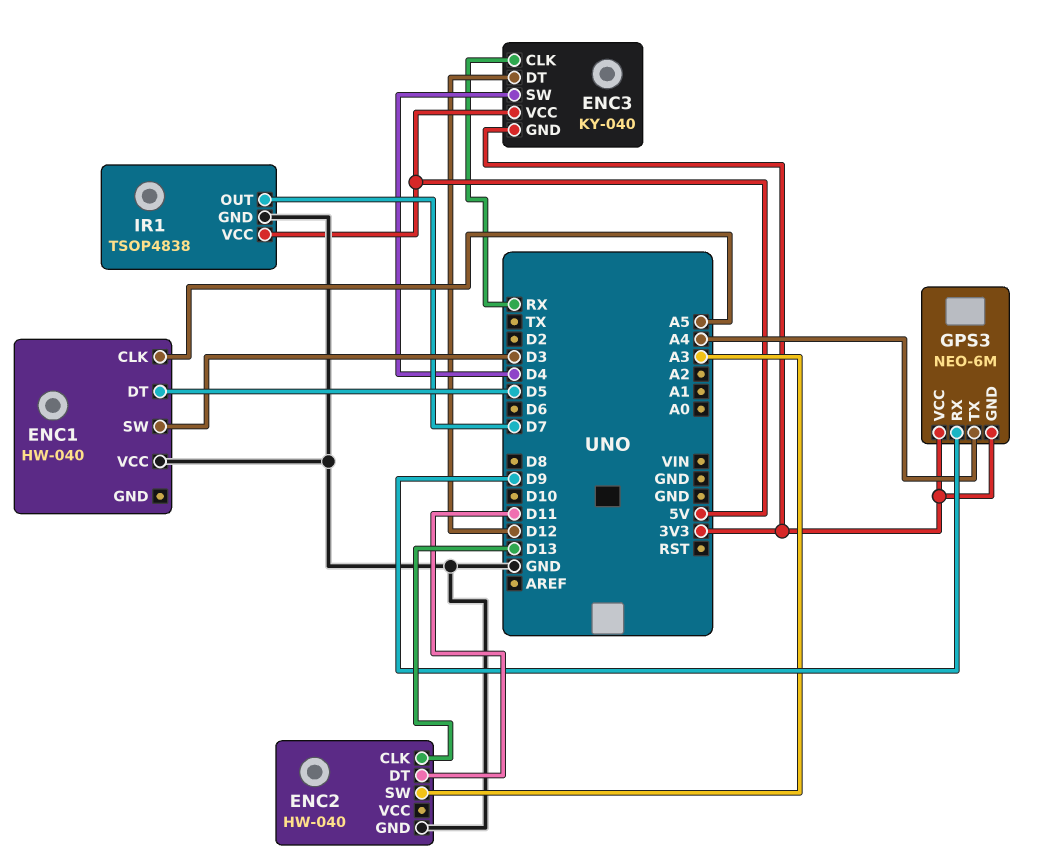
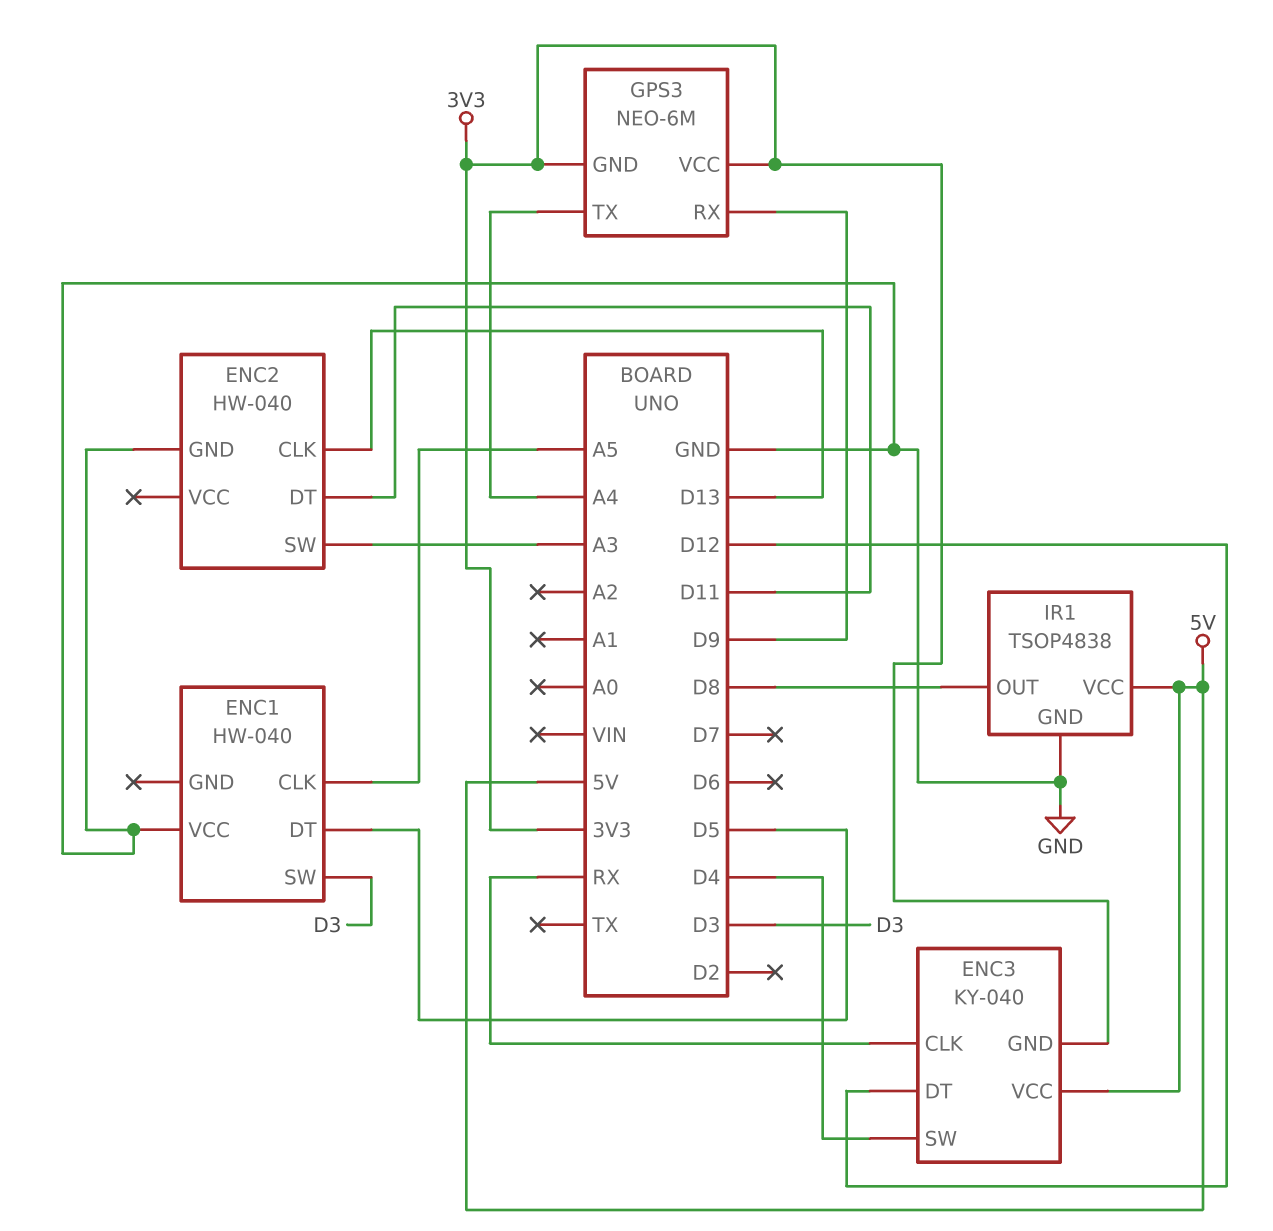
IR1 pin OUT: D7 -> D8

